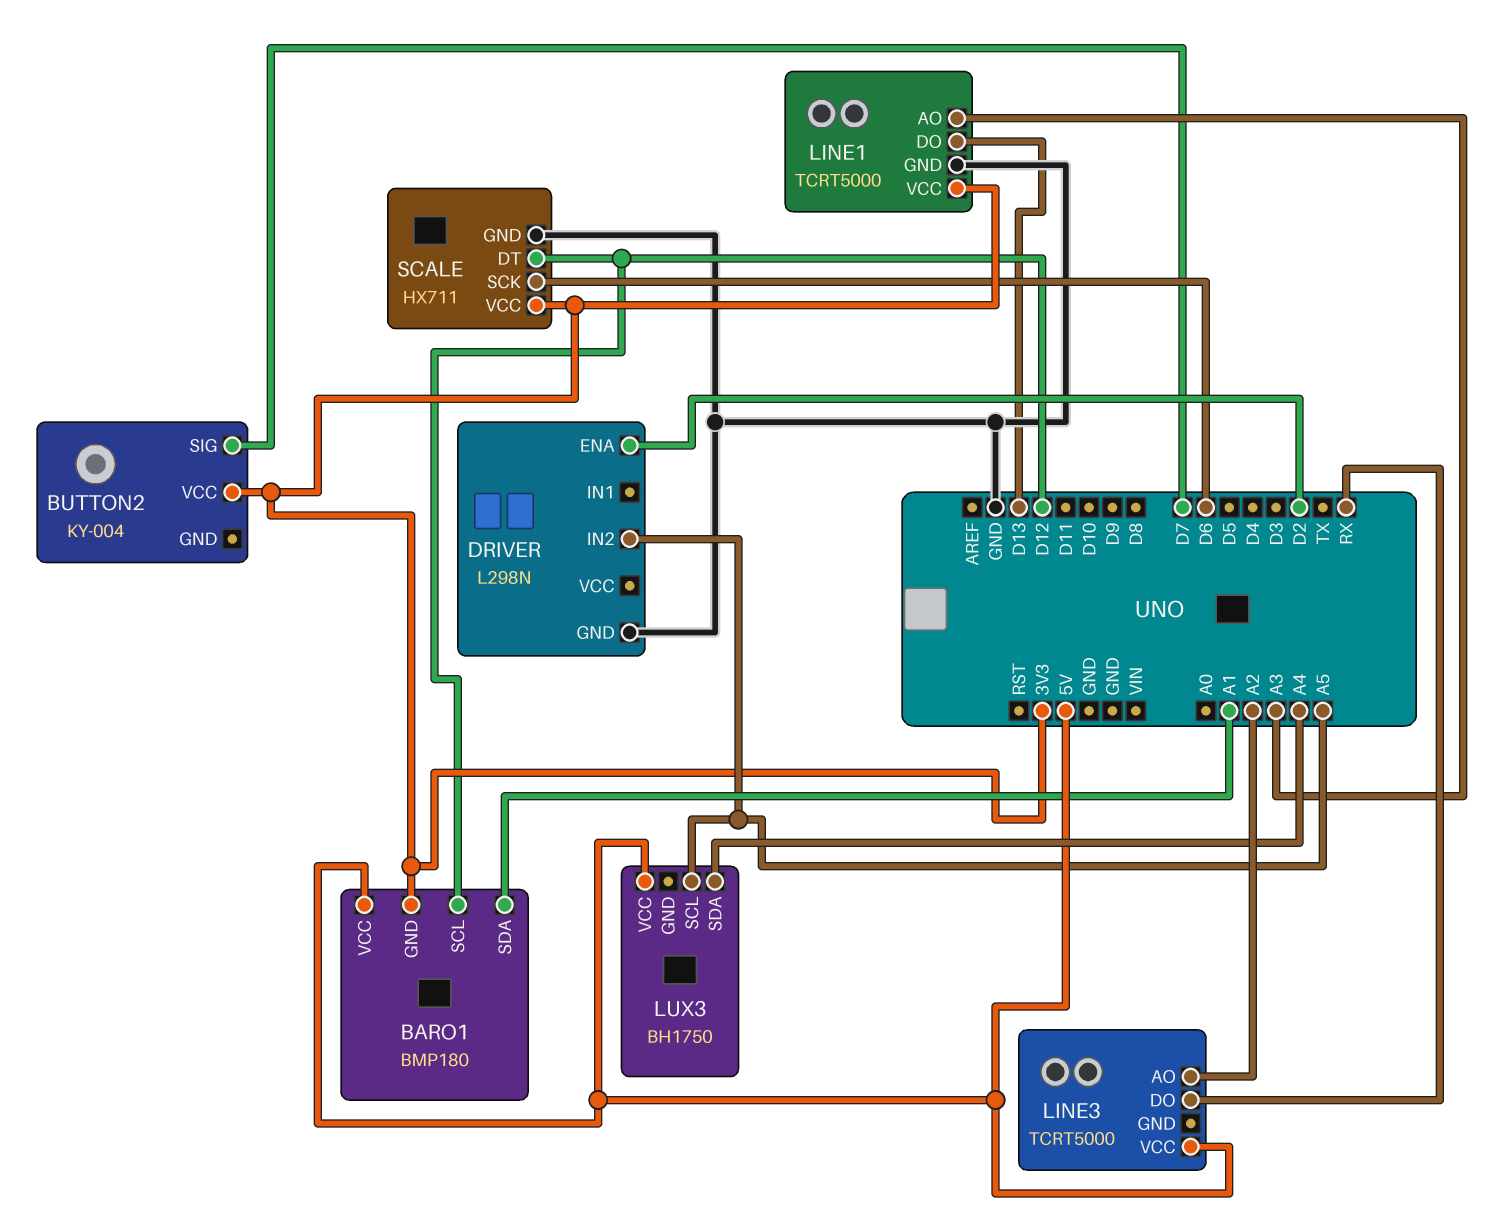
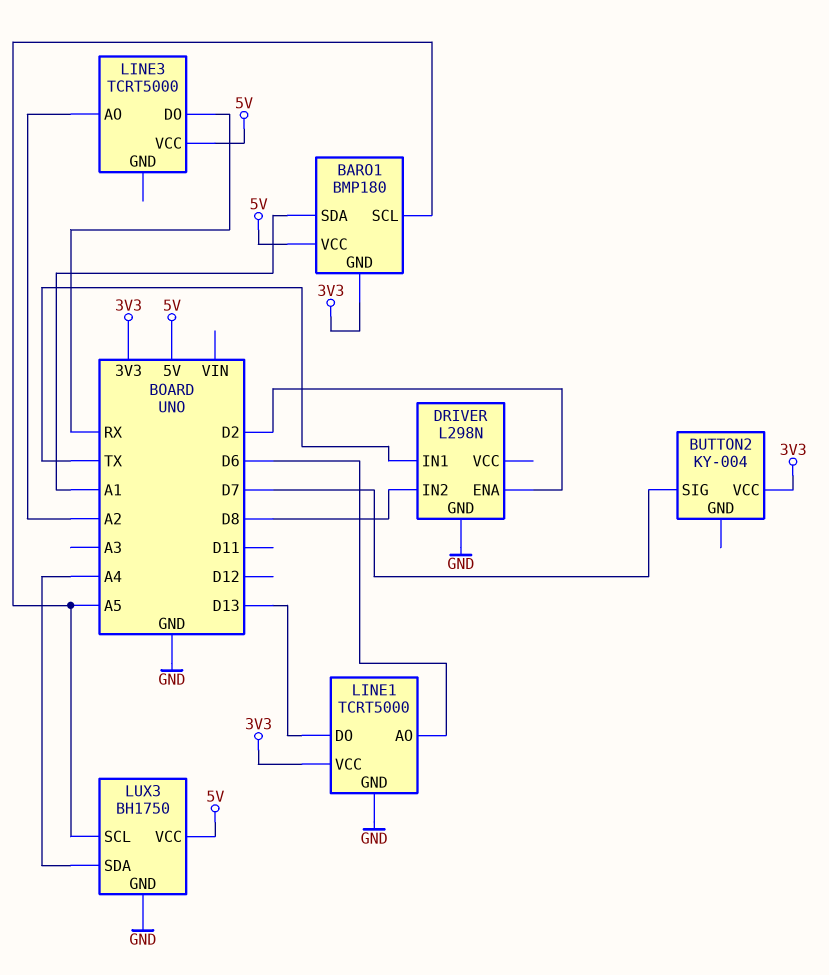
BARO1 pin SCL: D12 -> A5
DRIVER pin IN1: none -> TX
DRIVER pin IN2: A5 -> D8
LINE1 pin AO: A3 -> D6
LUX3 pin GND: none -> GND
SCALE: HX711 -> none
SCALE pin DT: D12 -> none
SCALE pin GND: GND -> none
SCALE pin SCK: D6 -> none
SCALE pin VCC: 3V3 -> none

